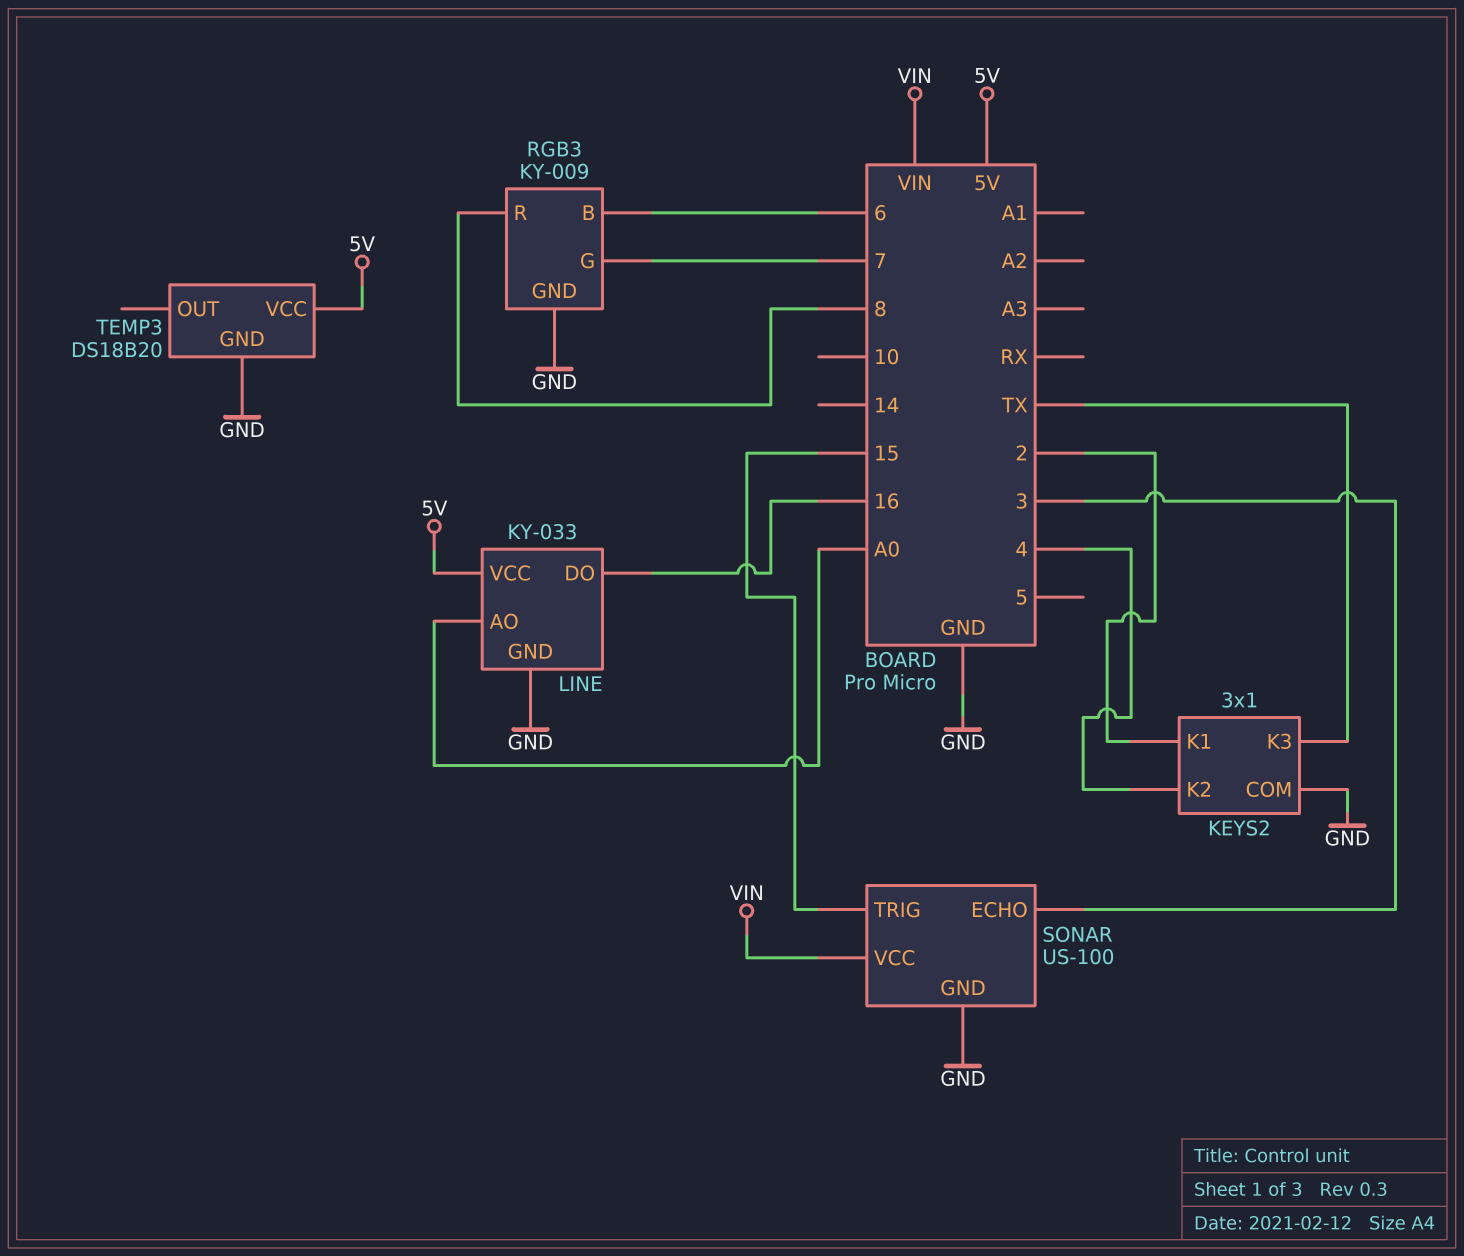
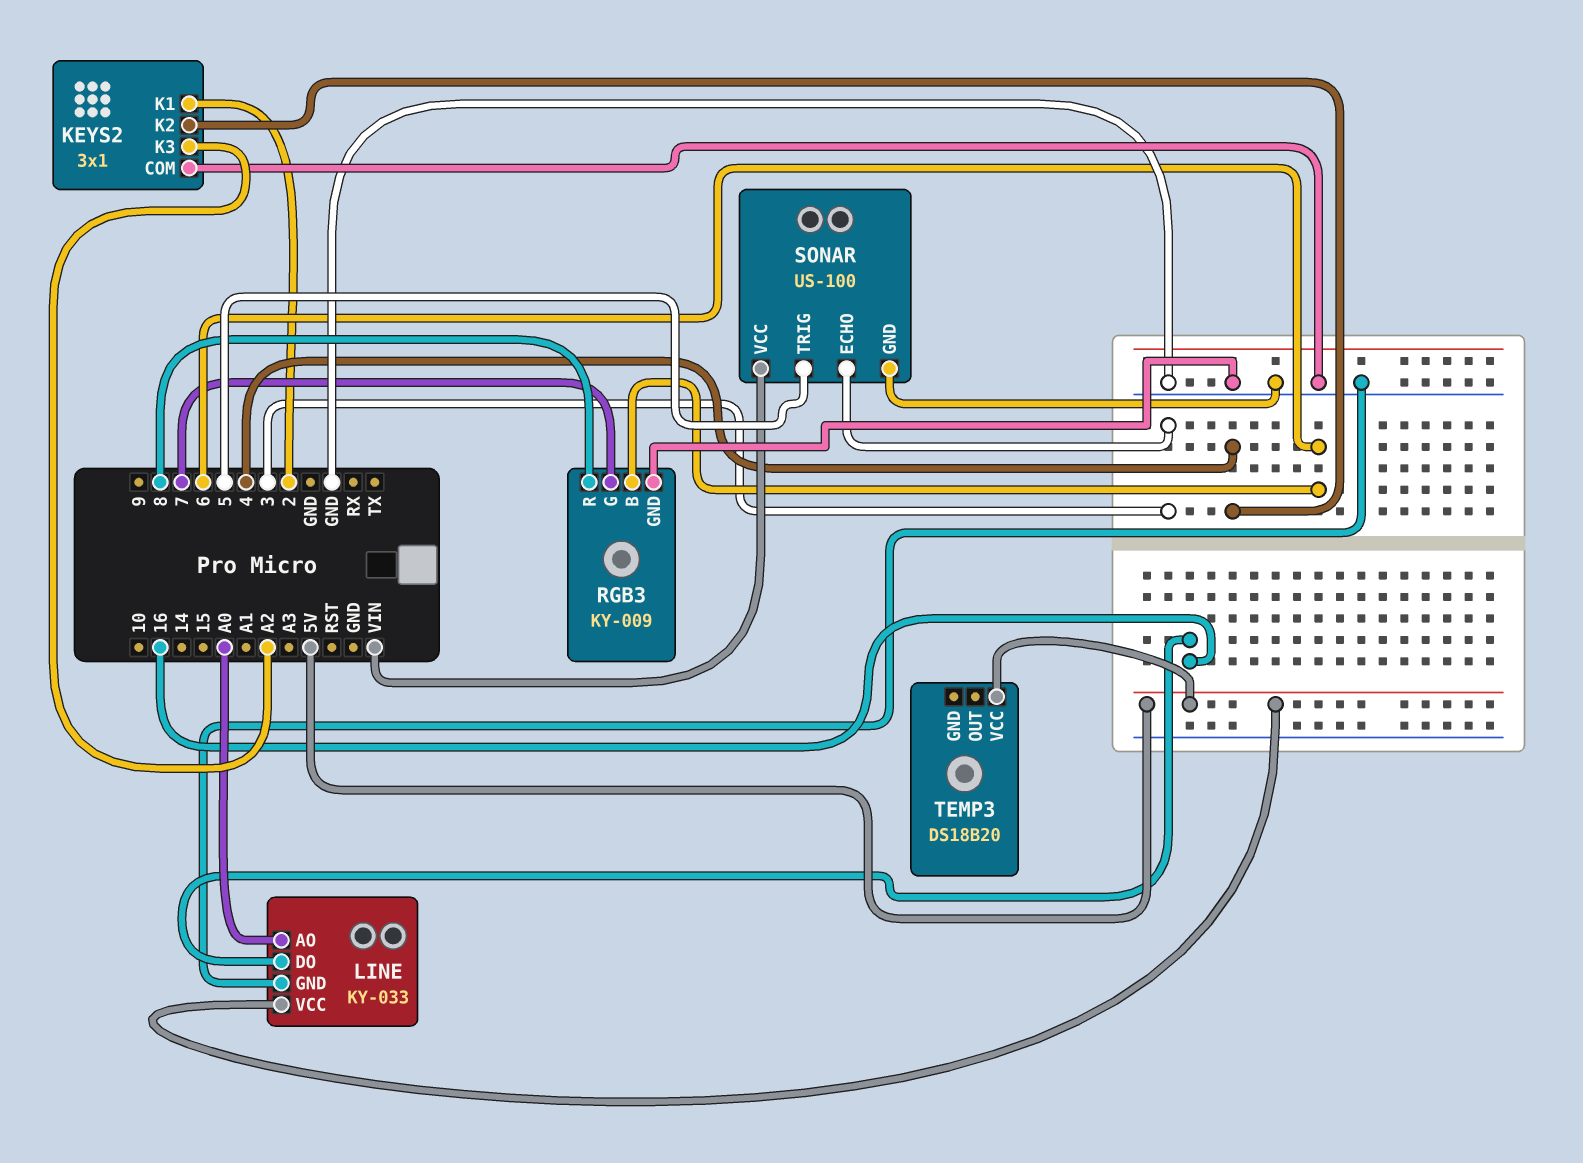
KEYS2 pin K3: TX -> A2
SONAR pin TRIG: 15 -> 5
TEMP3 pin GND: GND -> none

